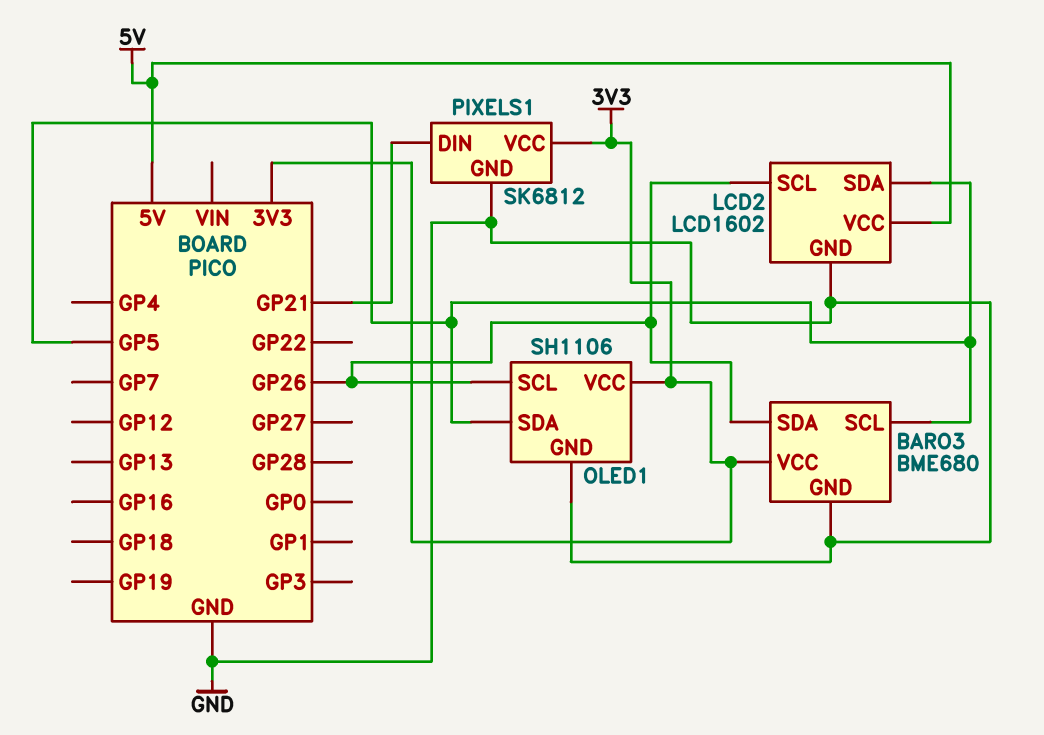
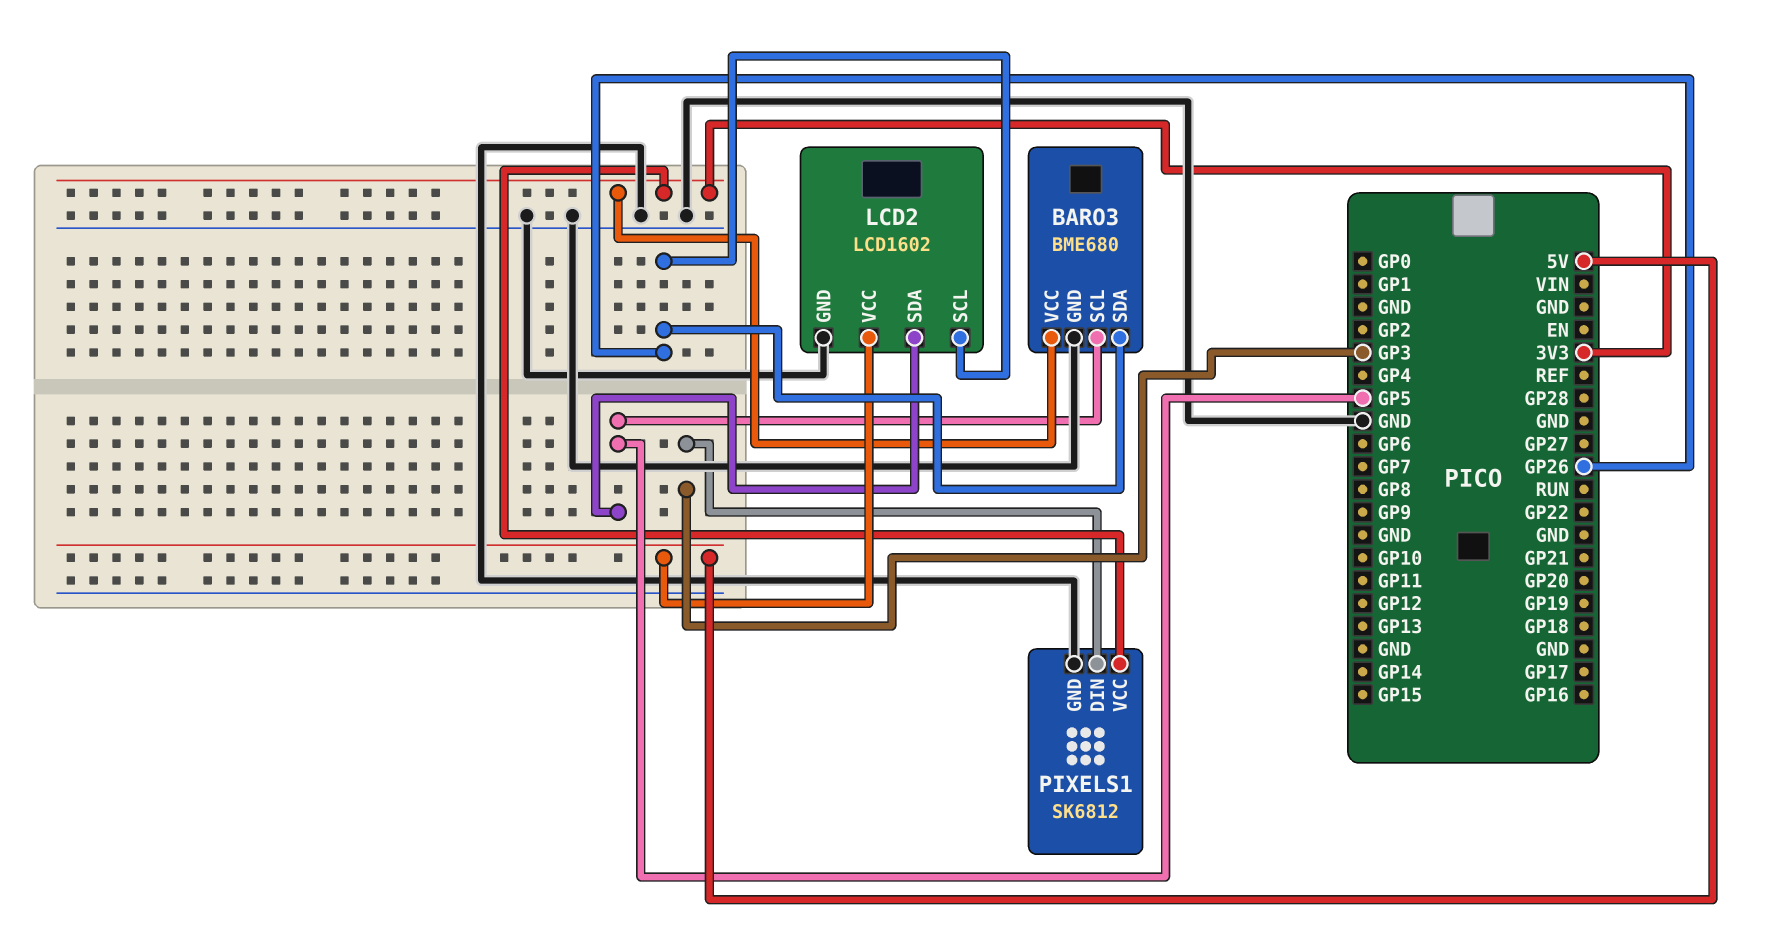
OLED1: SH1106 -> none
OLED1 pin GND: GND -> none
OLED1 pin SCL: GP26 -> none
OLED1 pin SDA: GP5 -> none
OLED1 pin VCC: 3V3 -> none
PIXELS1 pin DIN: GP21 -> GP3

